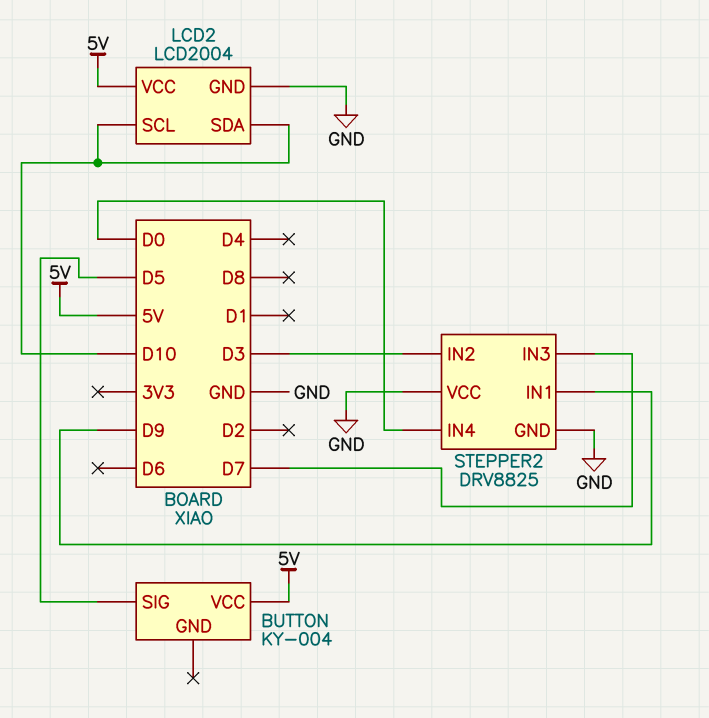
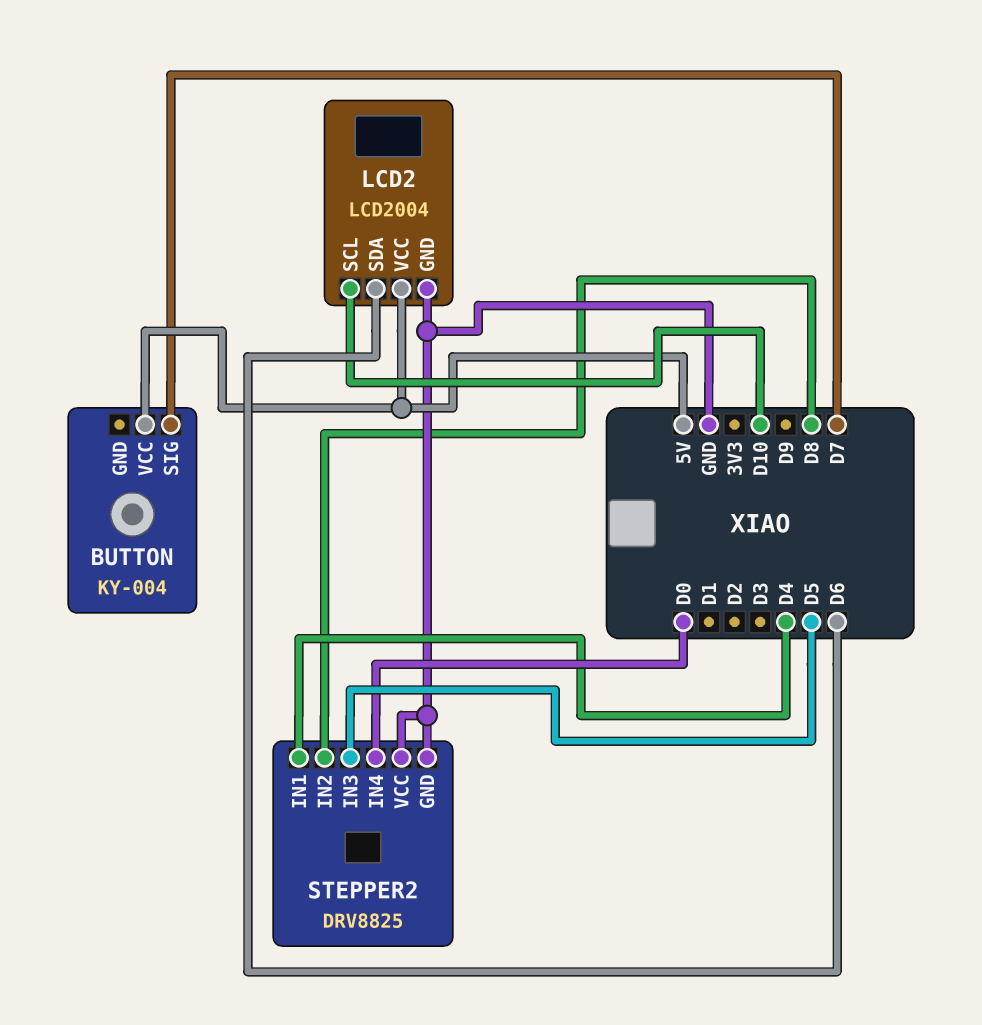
BUTTON pin SIG: D5 -> D7
LCD2 pin SDA: D10 -> D6
STEPPER2 pin IN1: D9 -> D4
STEPPER2 pin IN2: D3 -> D8
STEPPER2 pin IN3: D7 -> D5

